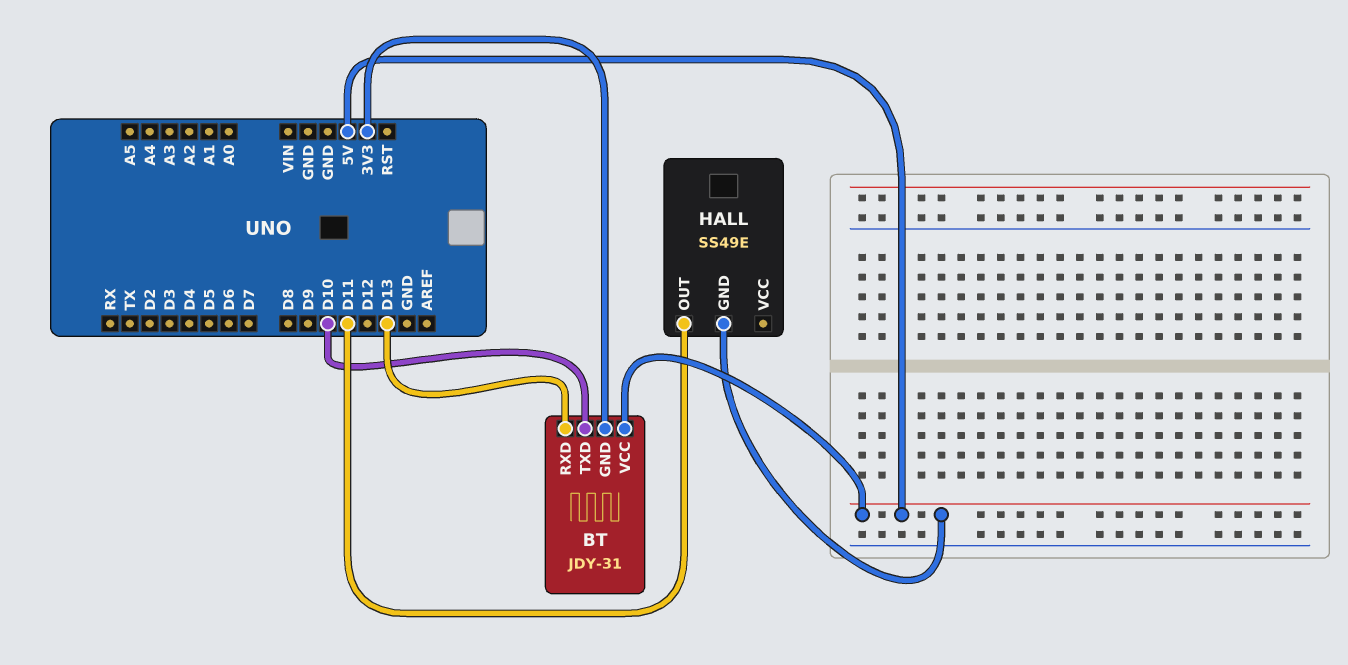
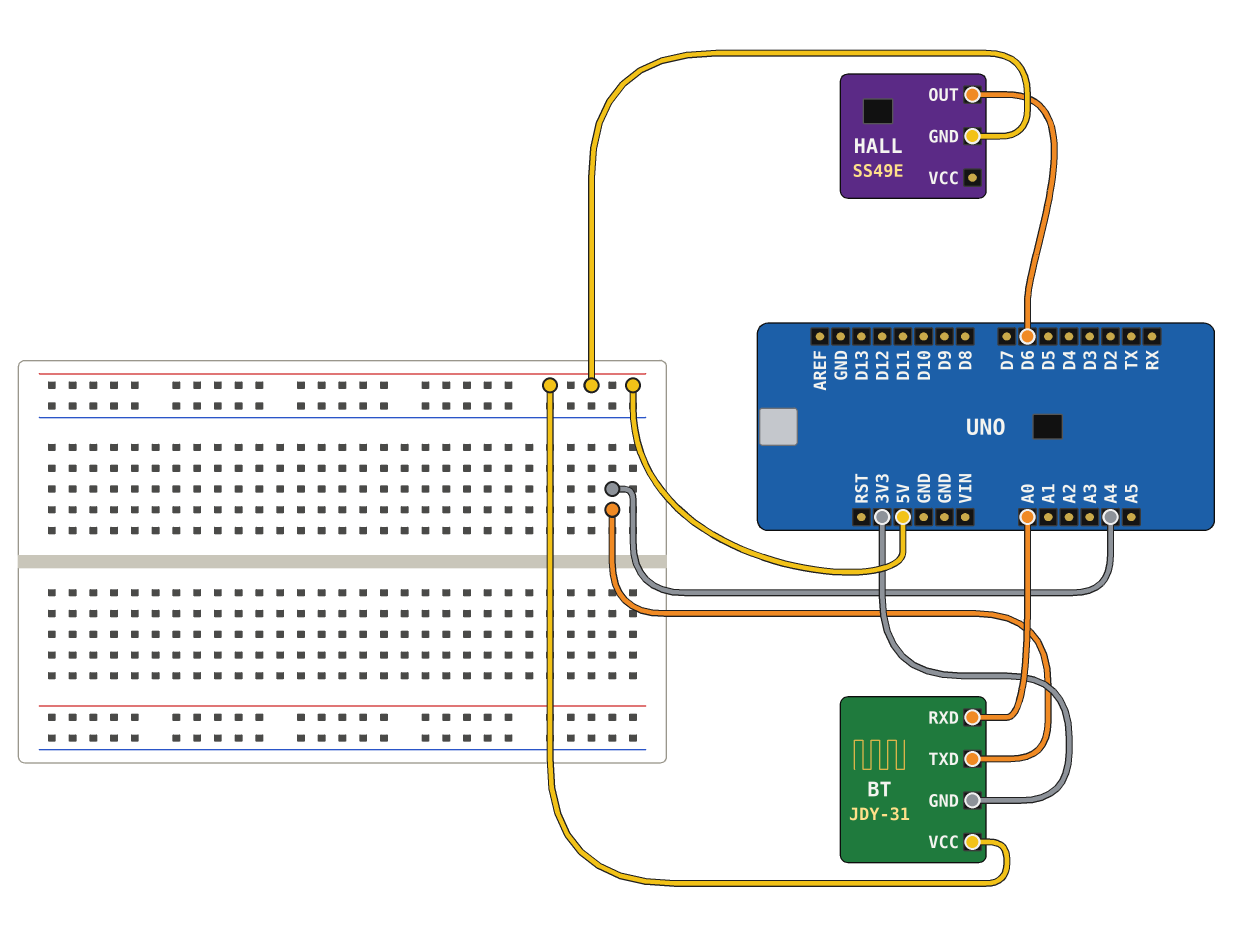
BT pin RXD: D13 -> A0
BT pin TXD: D10 -> A4
HALL pin OUT: D11 -> D6

